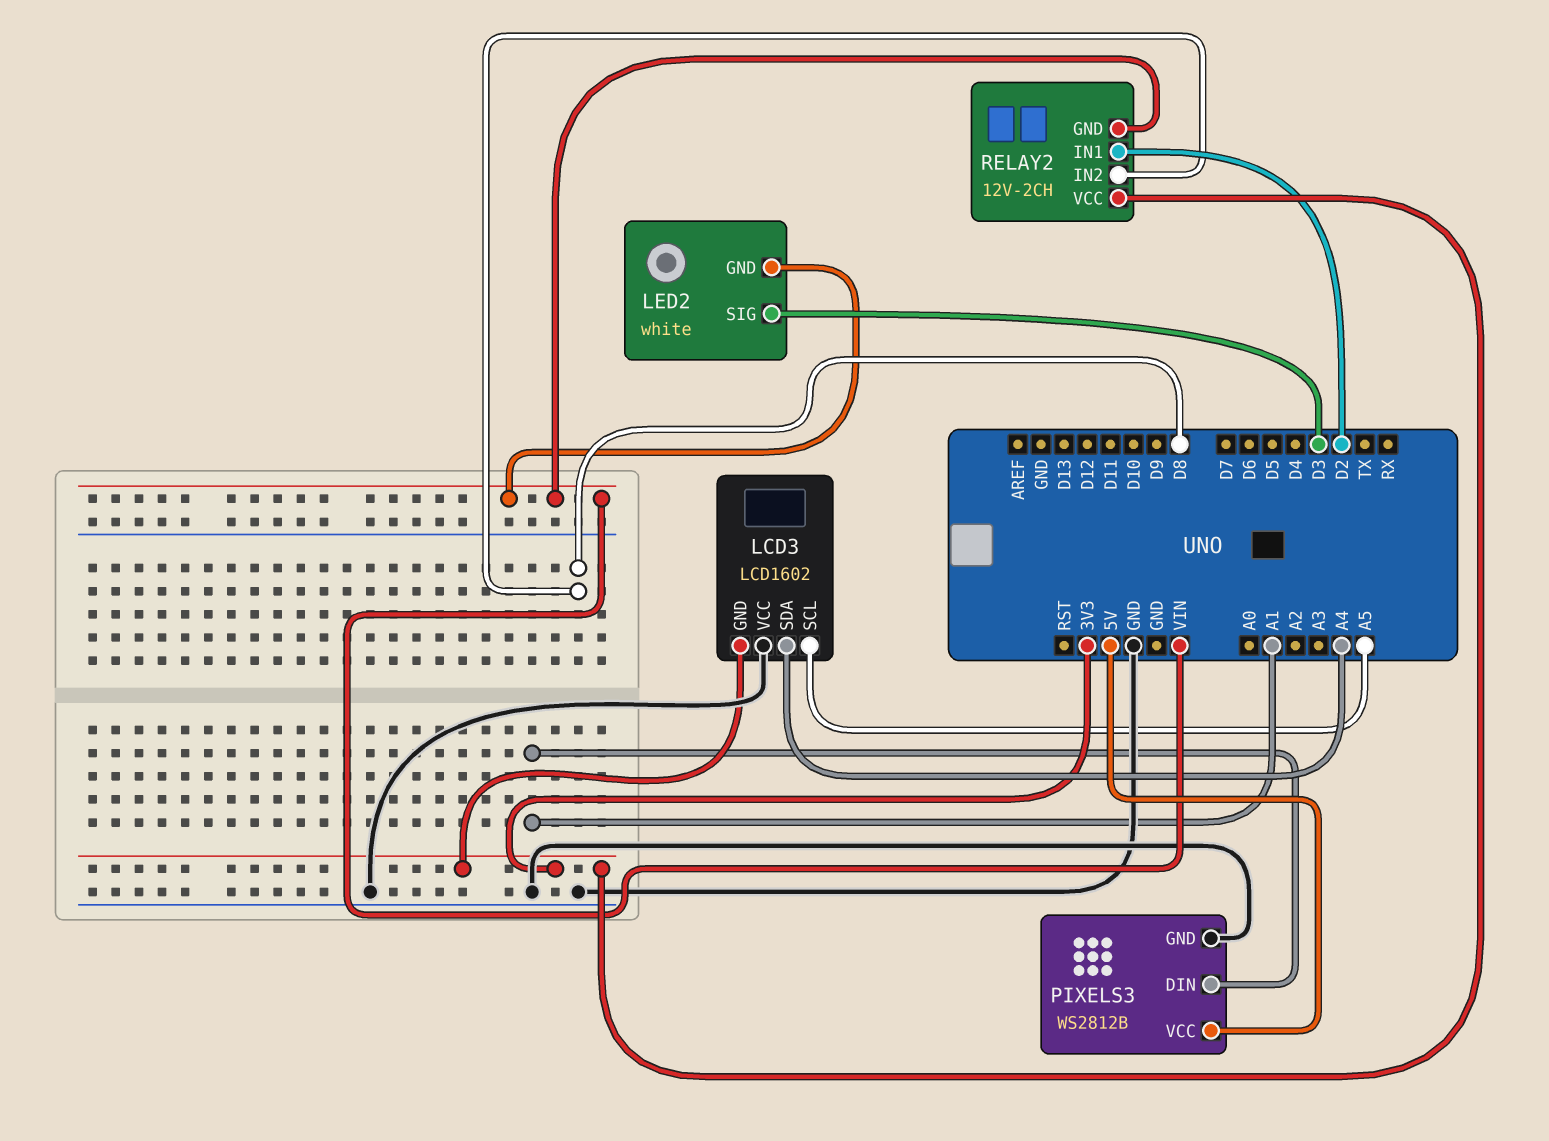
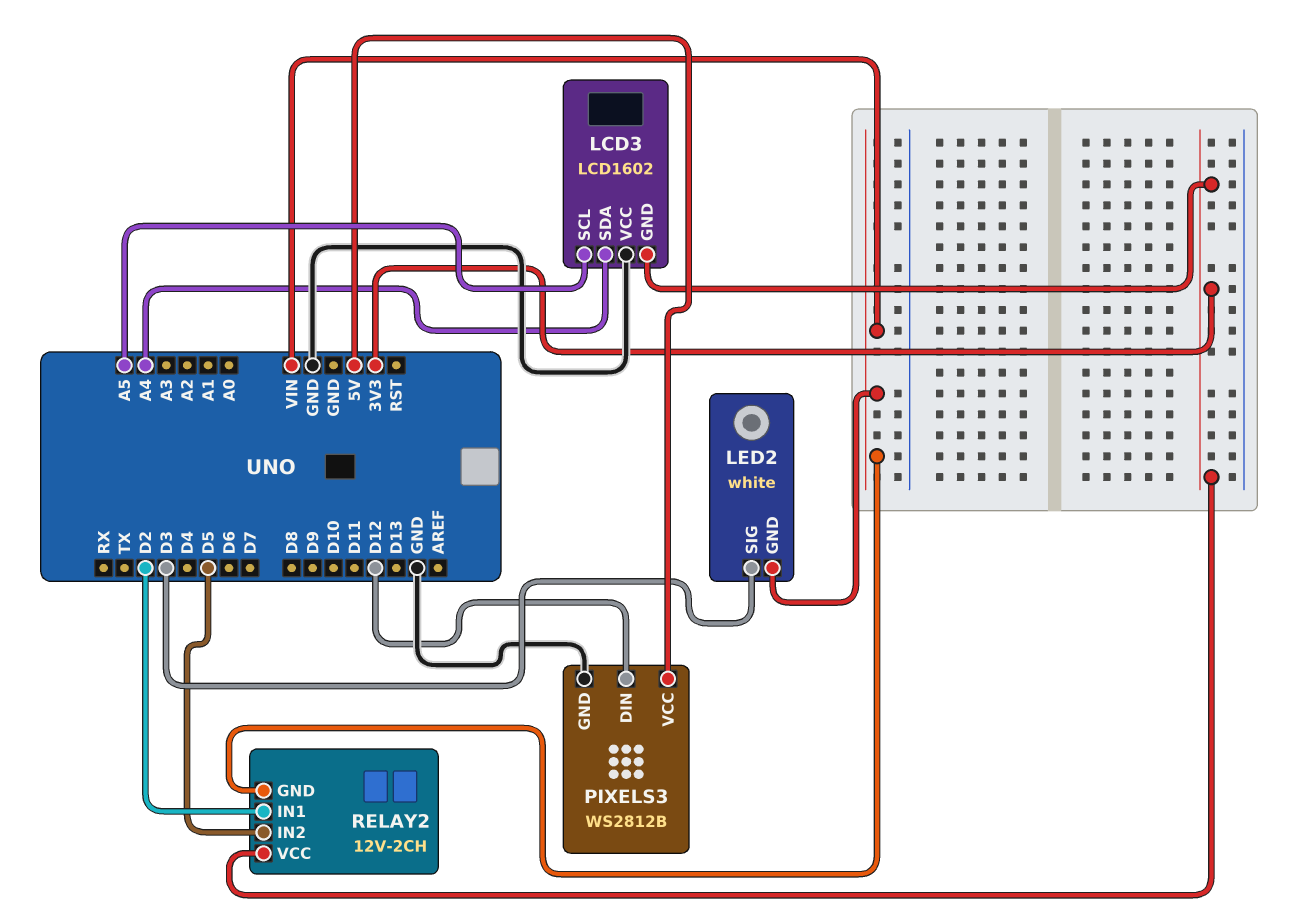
PIXELS3 pin DIN: A1 -> D12
RELAY2 pin IN2: D8 -> D5

